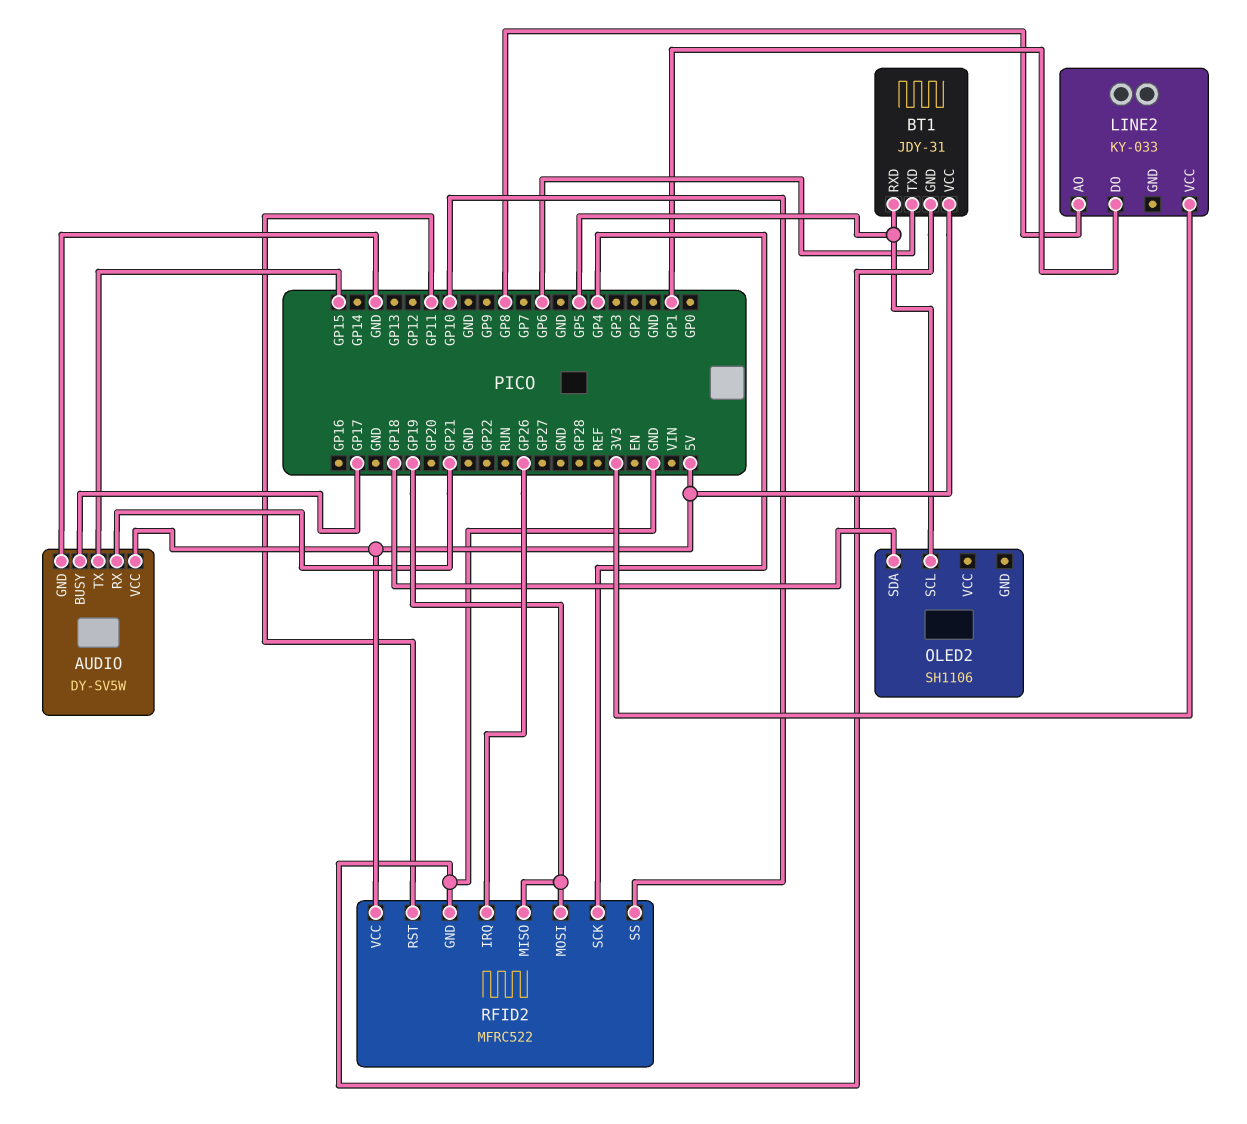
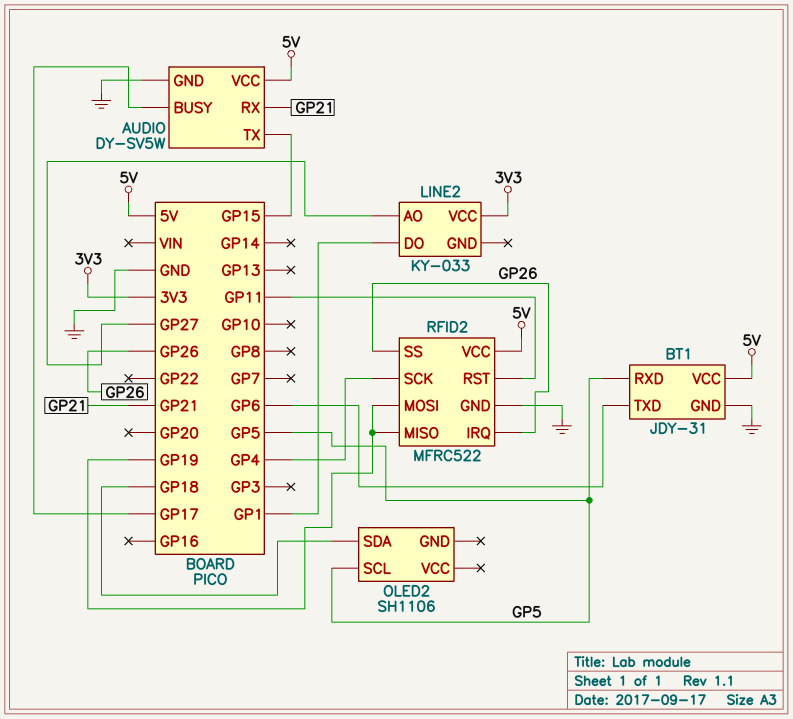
LINE2 pin AO: GP8 -> GP27
RFID2 pin SS: GP10 -> GP26

